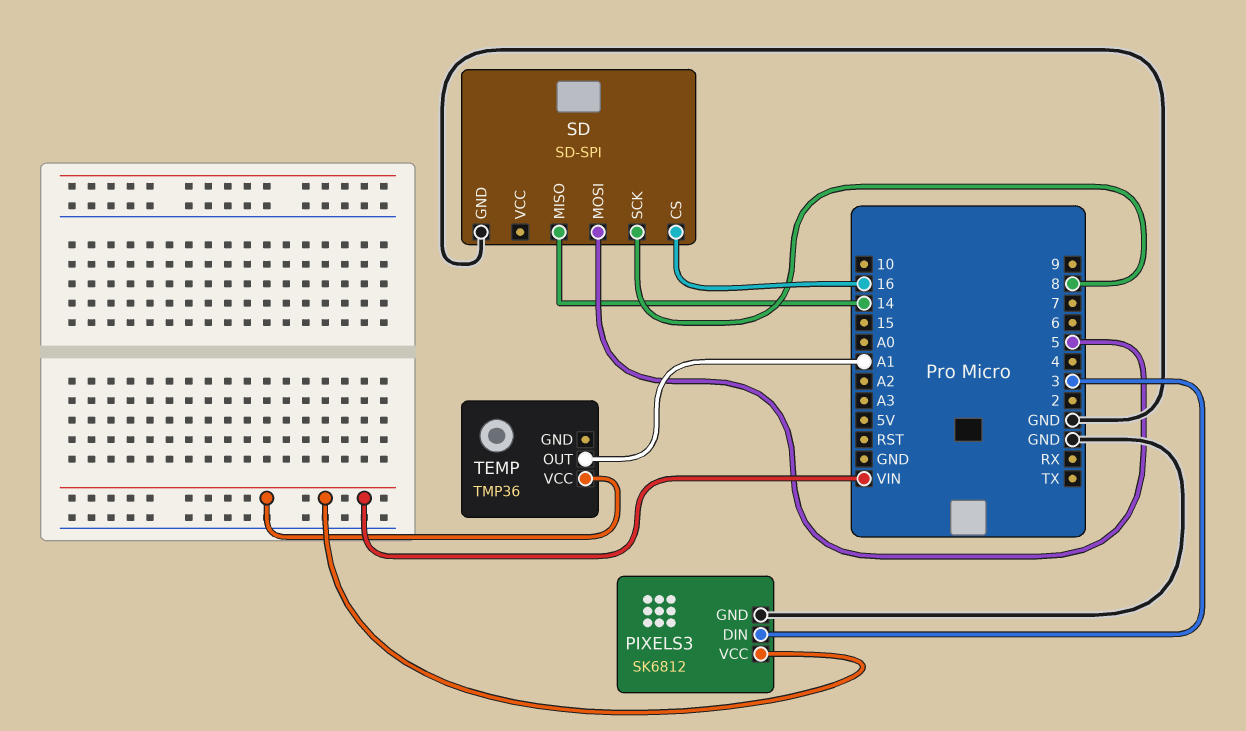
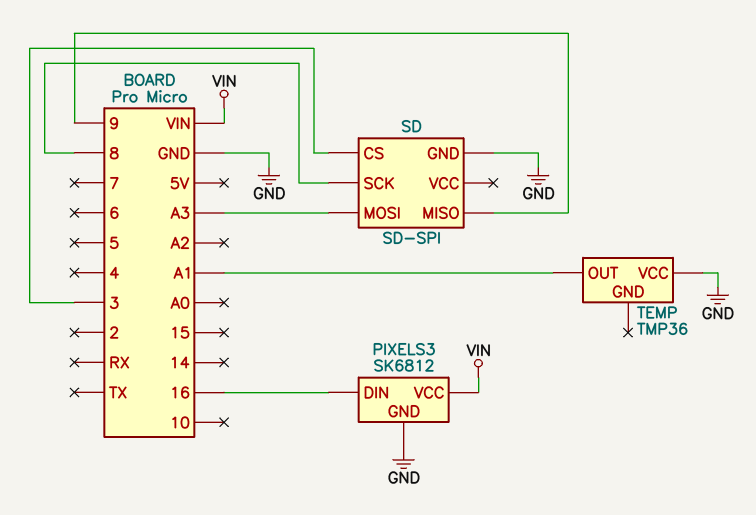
PIXELS3 pin DIN: 3 -> 16
SD pin CS: 16 -> 3
SD pin MISO: 14 -> 9
SD pin MOSI: 5 -> A3
TEMP pin VCC: VIN -> GND

